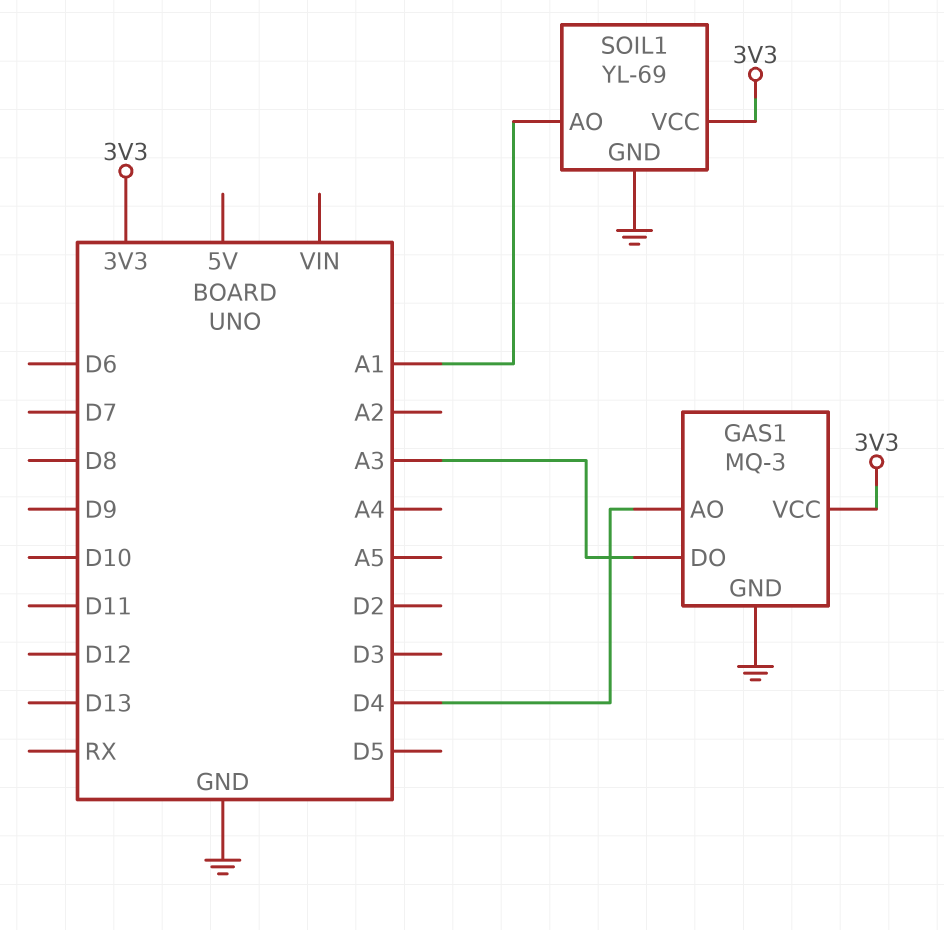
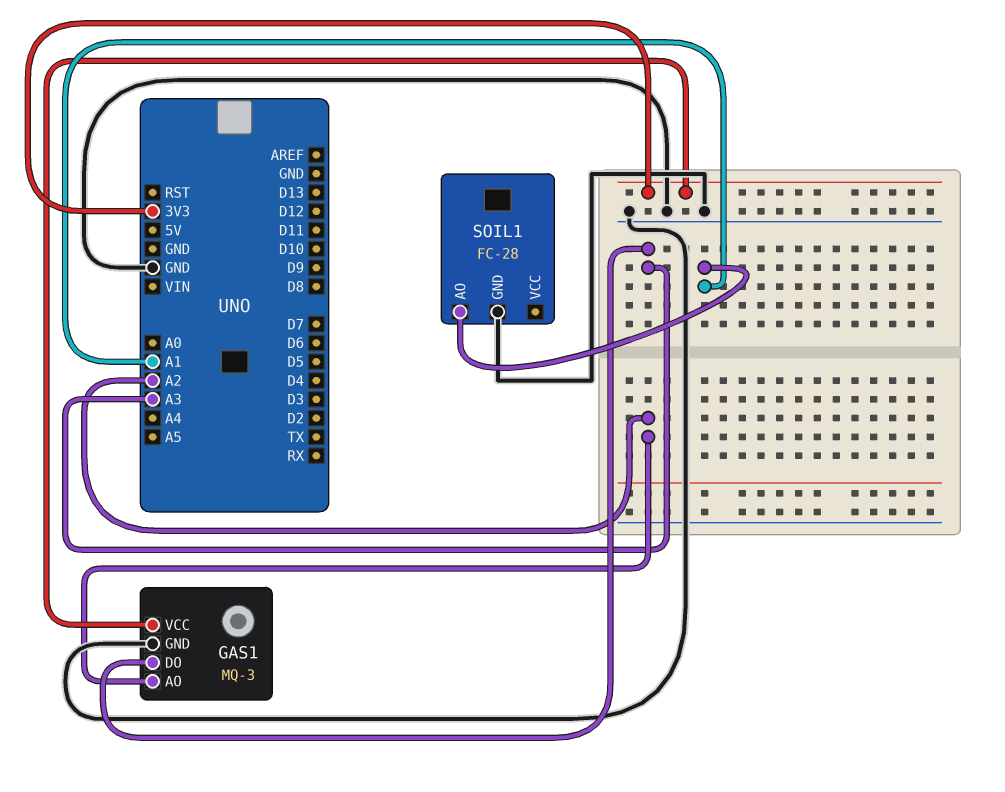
GAS1 pin AO: D4 -> A2
SOIL1: YL-69 -> FC-28
SOIL1 pin VCC: 3V3 -> none

